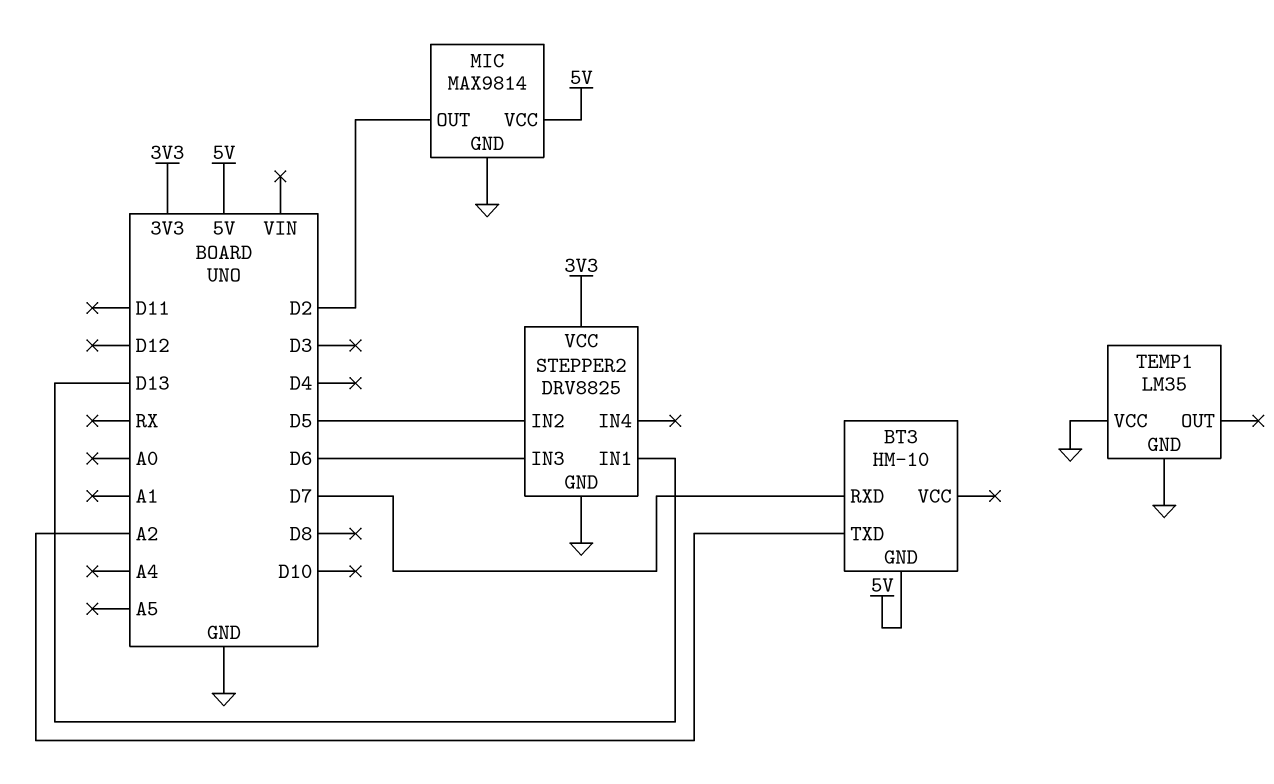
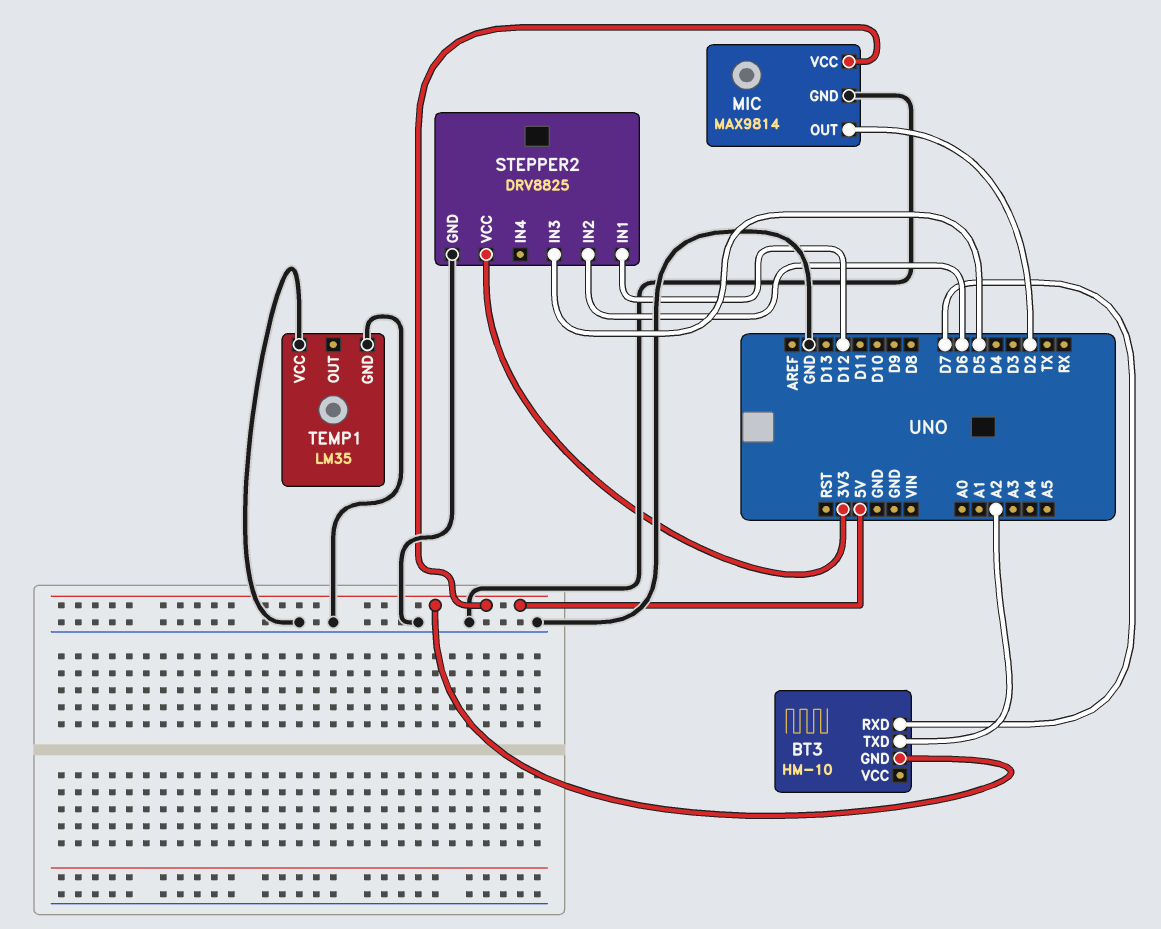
STEPPER2 pin IN1: D13 -> D12
STEPPER2 pin IN2: D5 -> D6
STEPPER2 pin IN3: D6 -> D5

